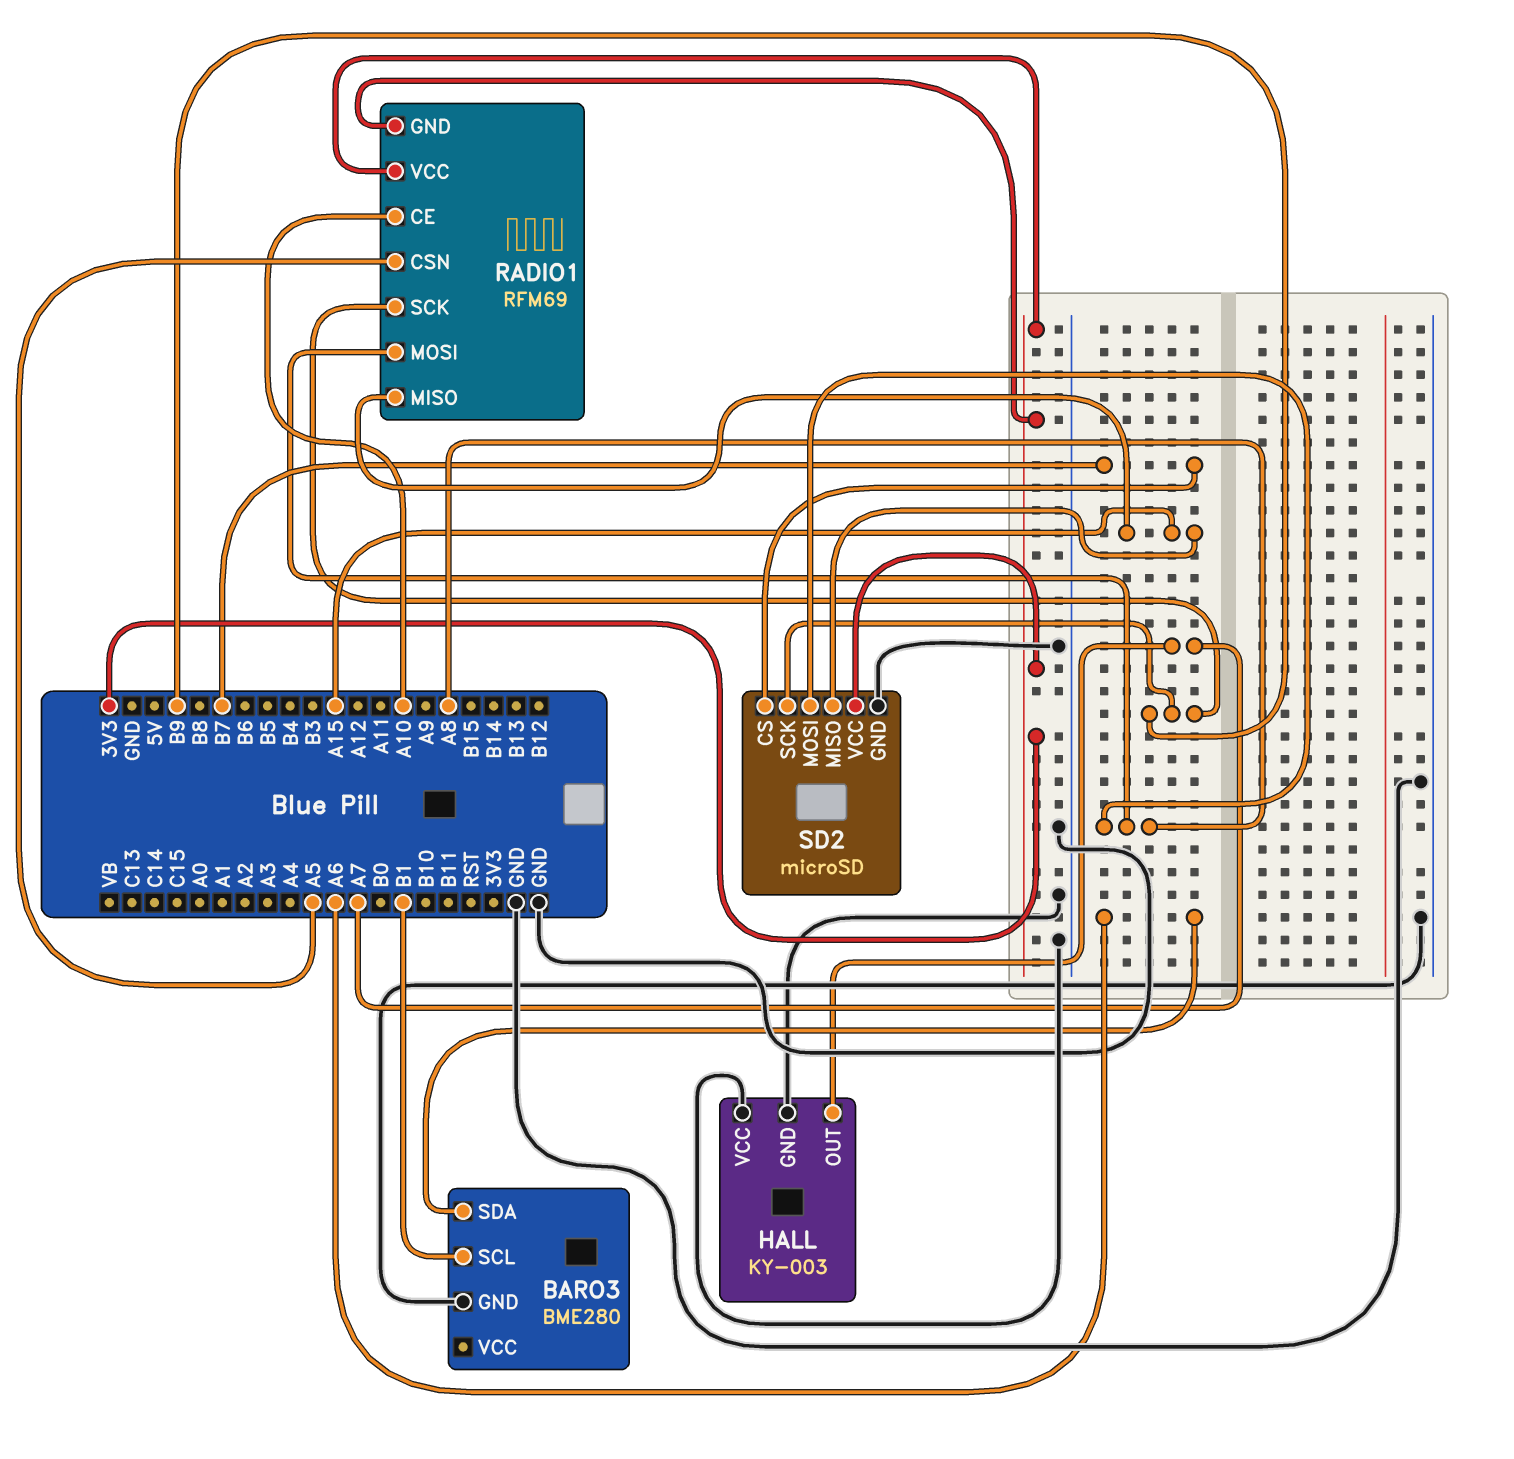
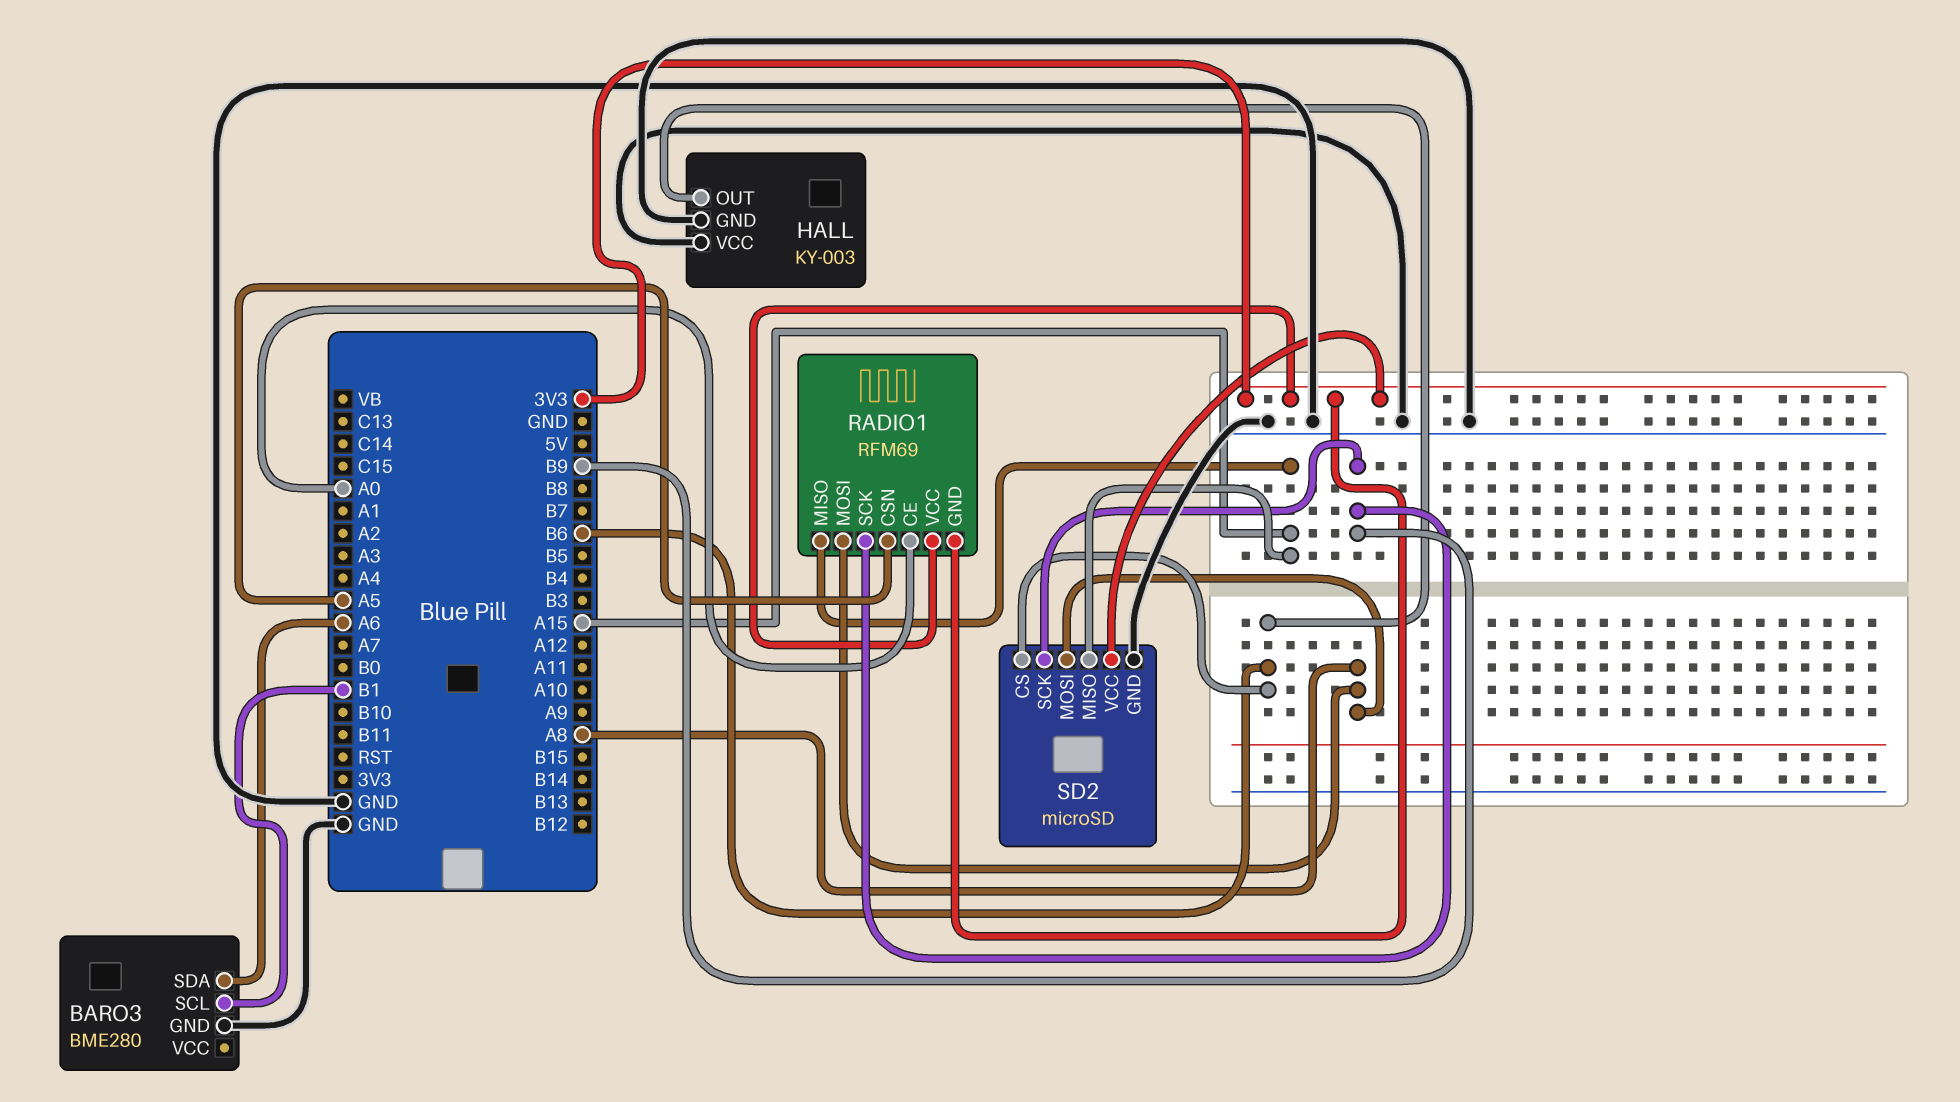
HALL pin OUT: A7 -> B6
RADIO1 pin CE: A10 -> A0
SD2 pin CS: B7 -> B6

